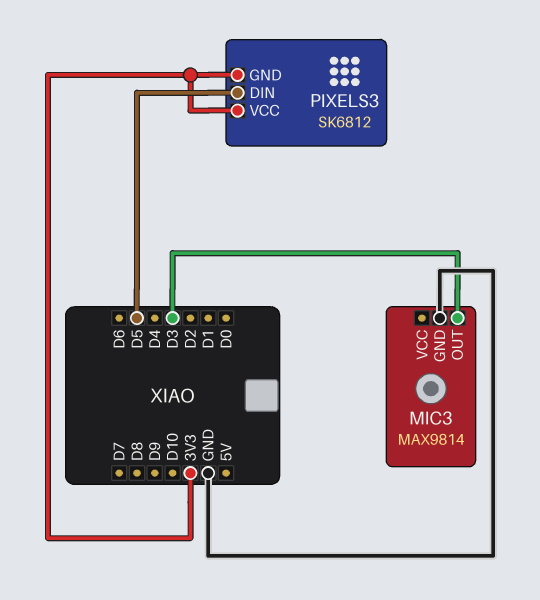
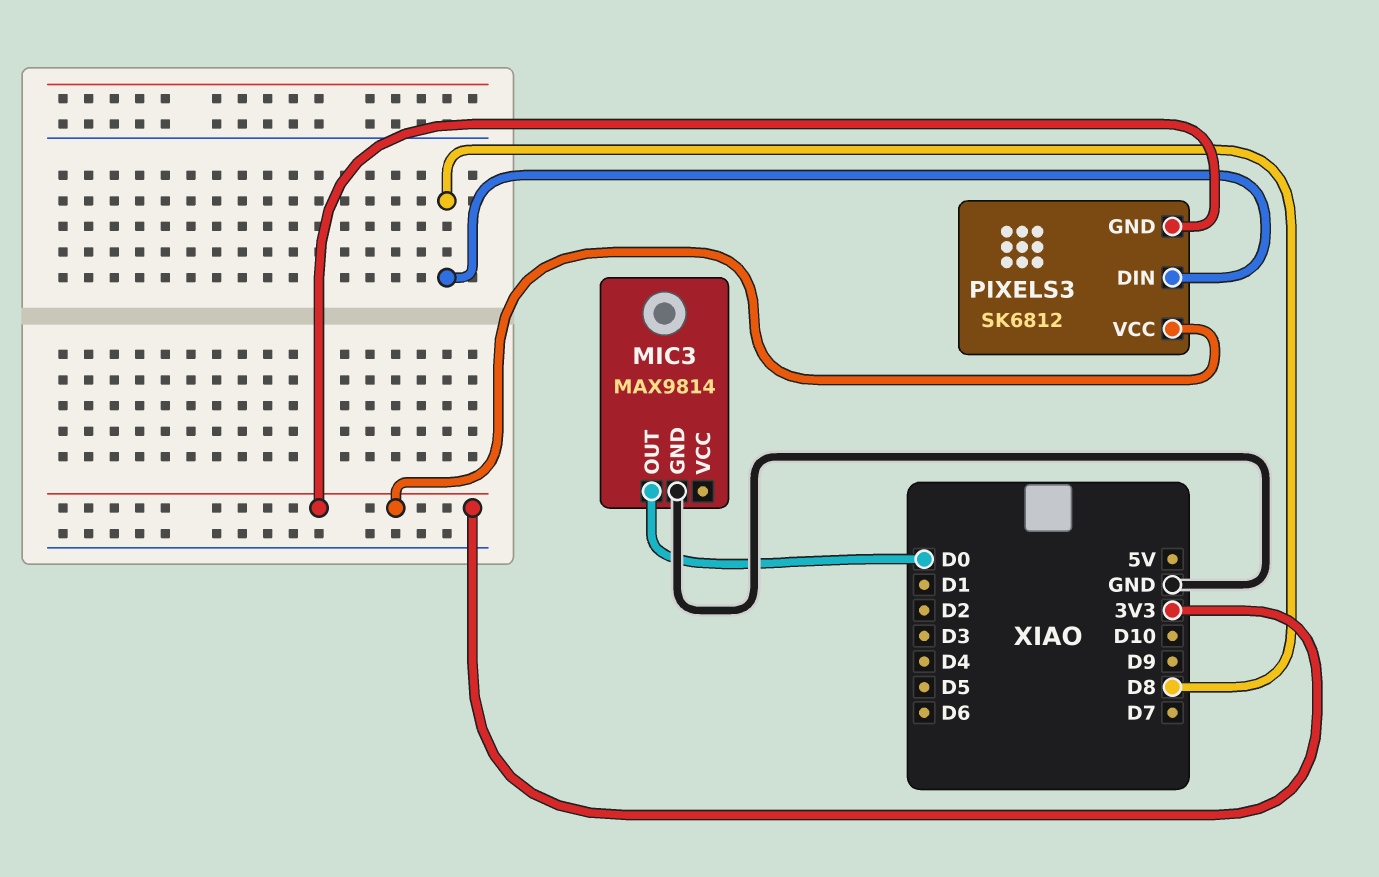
MIC3 pin OUT: D3 -> D0
PIXELS3 pin DIN: D5 -> D8

